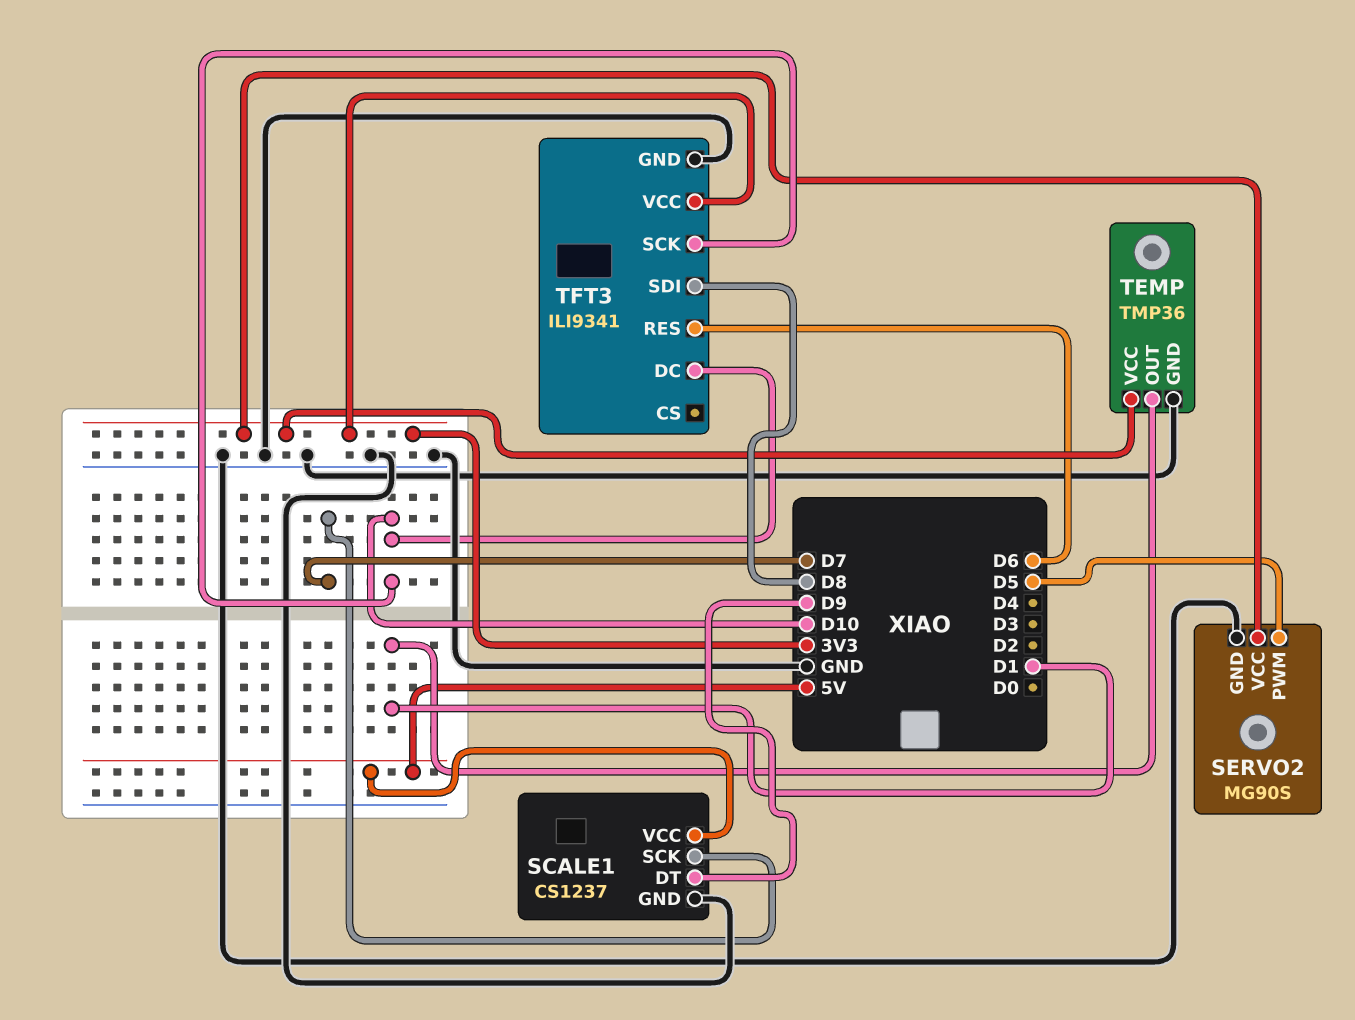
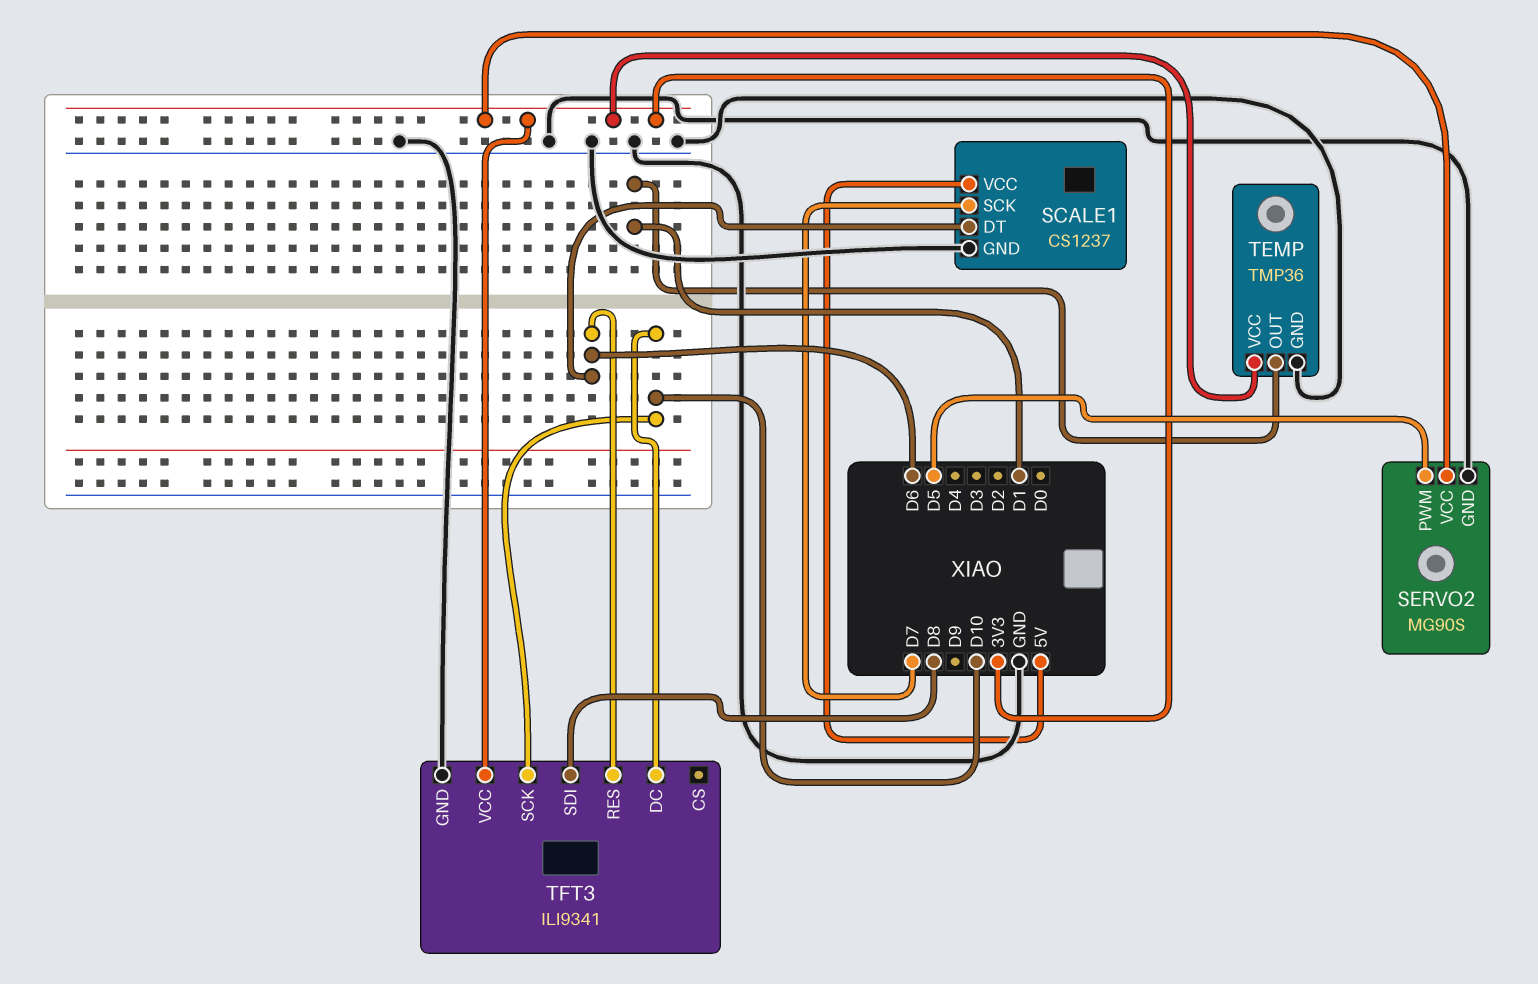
SCALE1 pin DT: D9 -> D6

